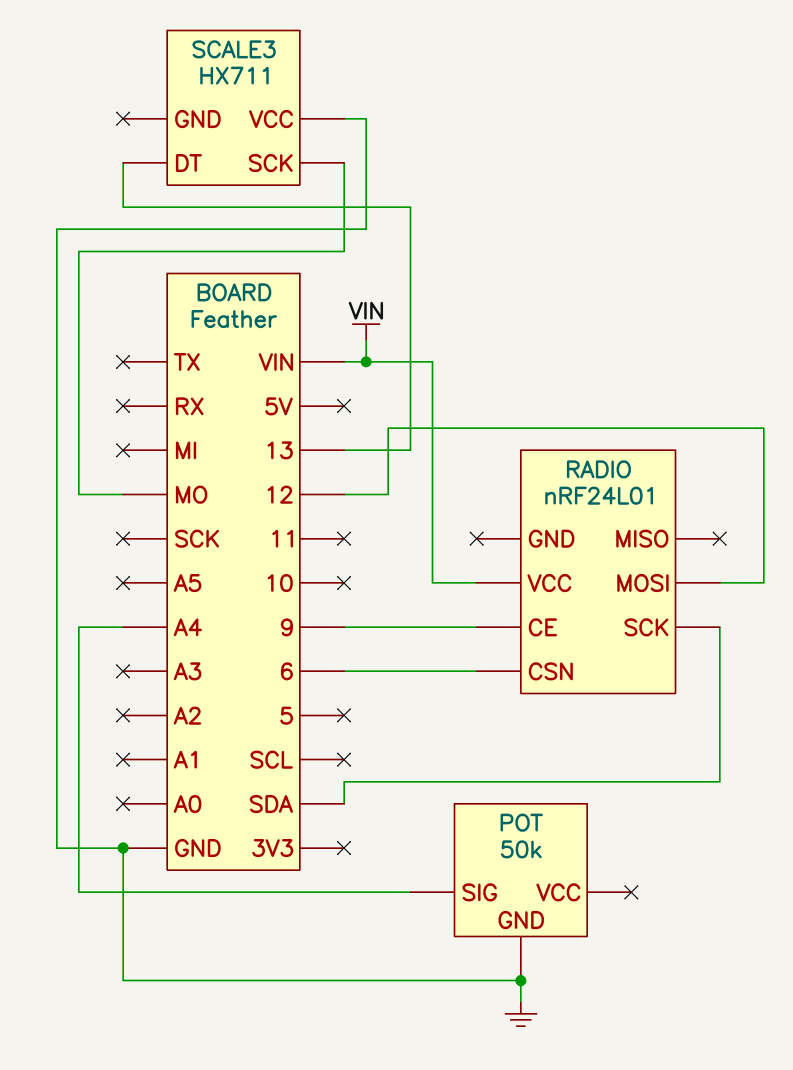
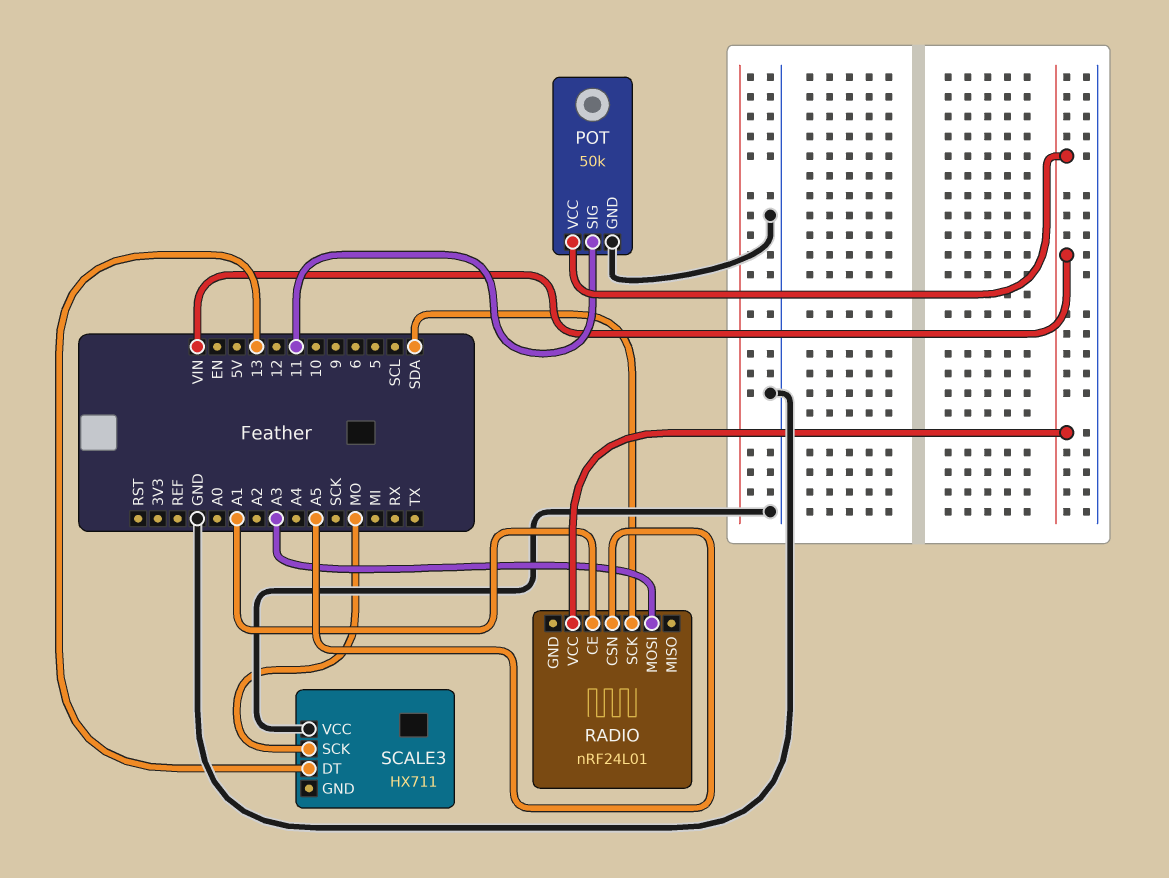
POT pin SIG: A4 -> 11
POT pin VCC: none -> VIN
RADIO pin CE: 9 -> A1
RADIO pin CSN: 6 -> A5
RADIO pin MOSI: 12 -> A3

